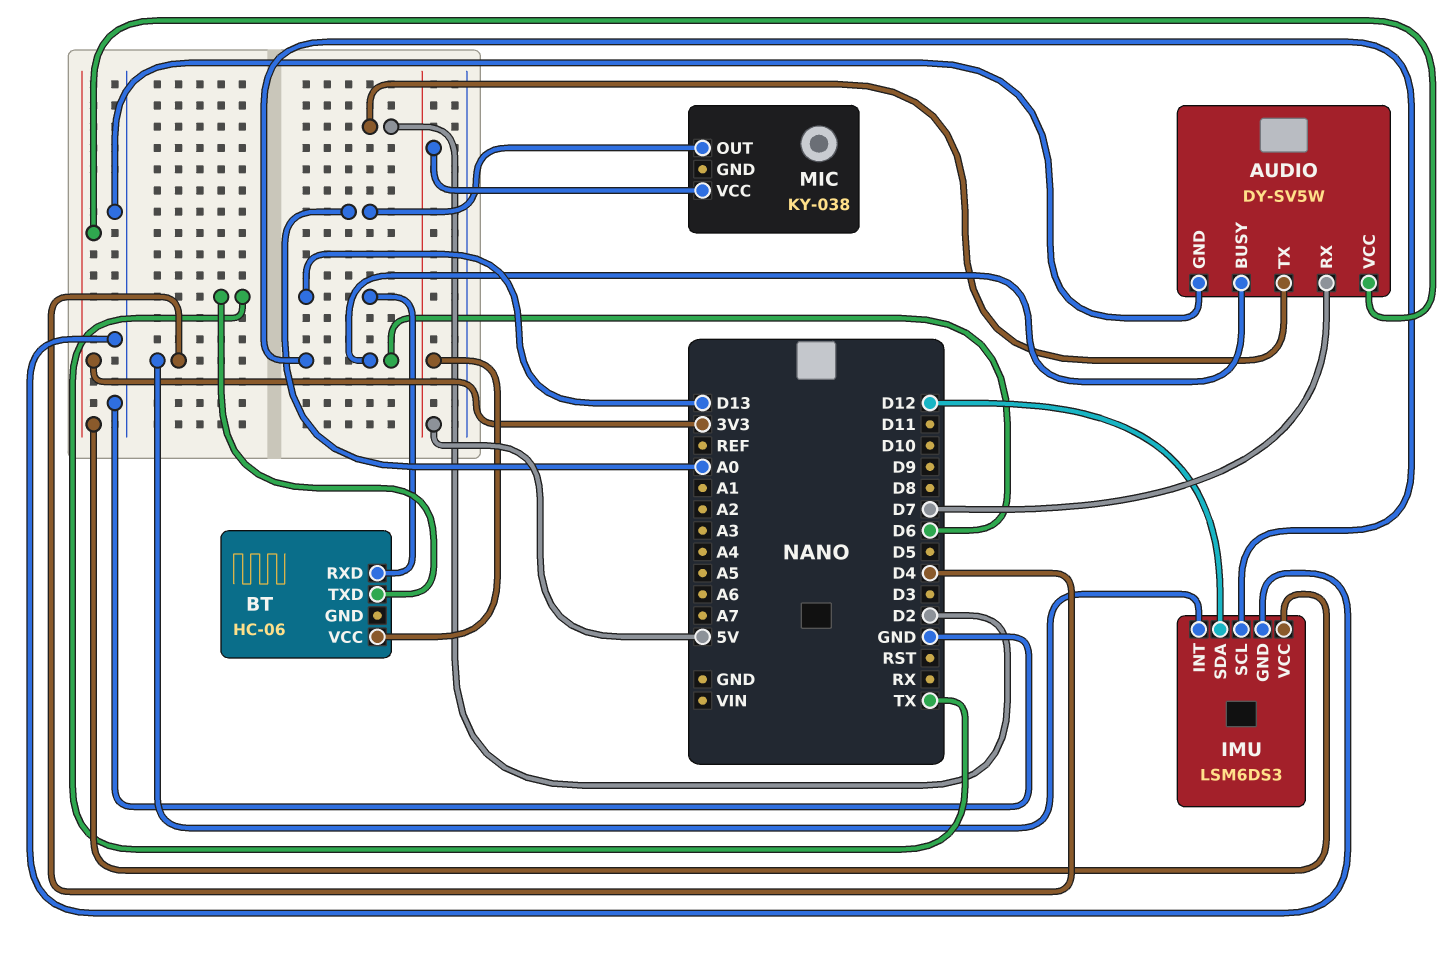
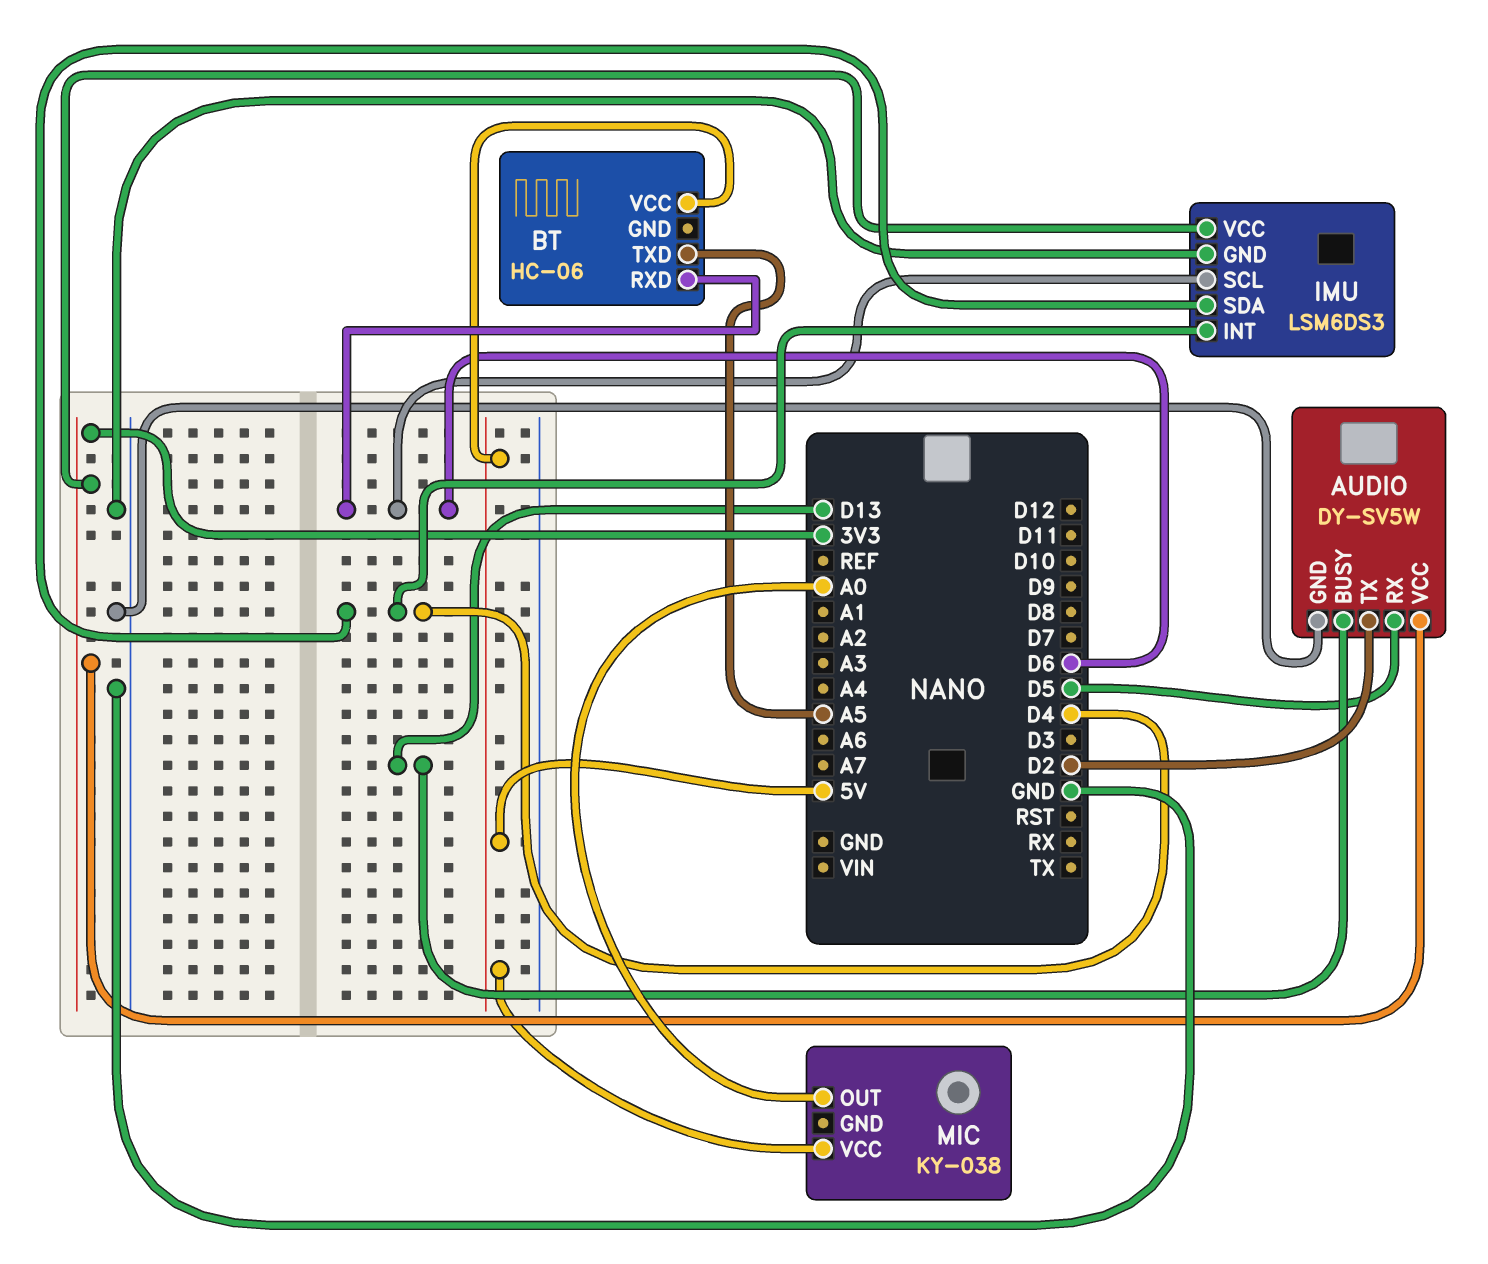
AUDIO pin BUSY: D6 -> D13
AUDIO pin RX: D7 -> D5
BT pin RXD: D13 -> D6
BT pin TXD: TX -> A5
IMU pin SDA: D12 -> D4

